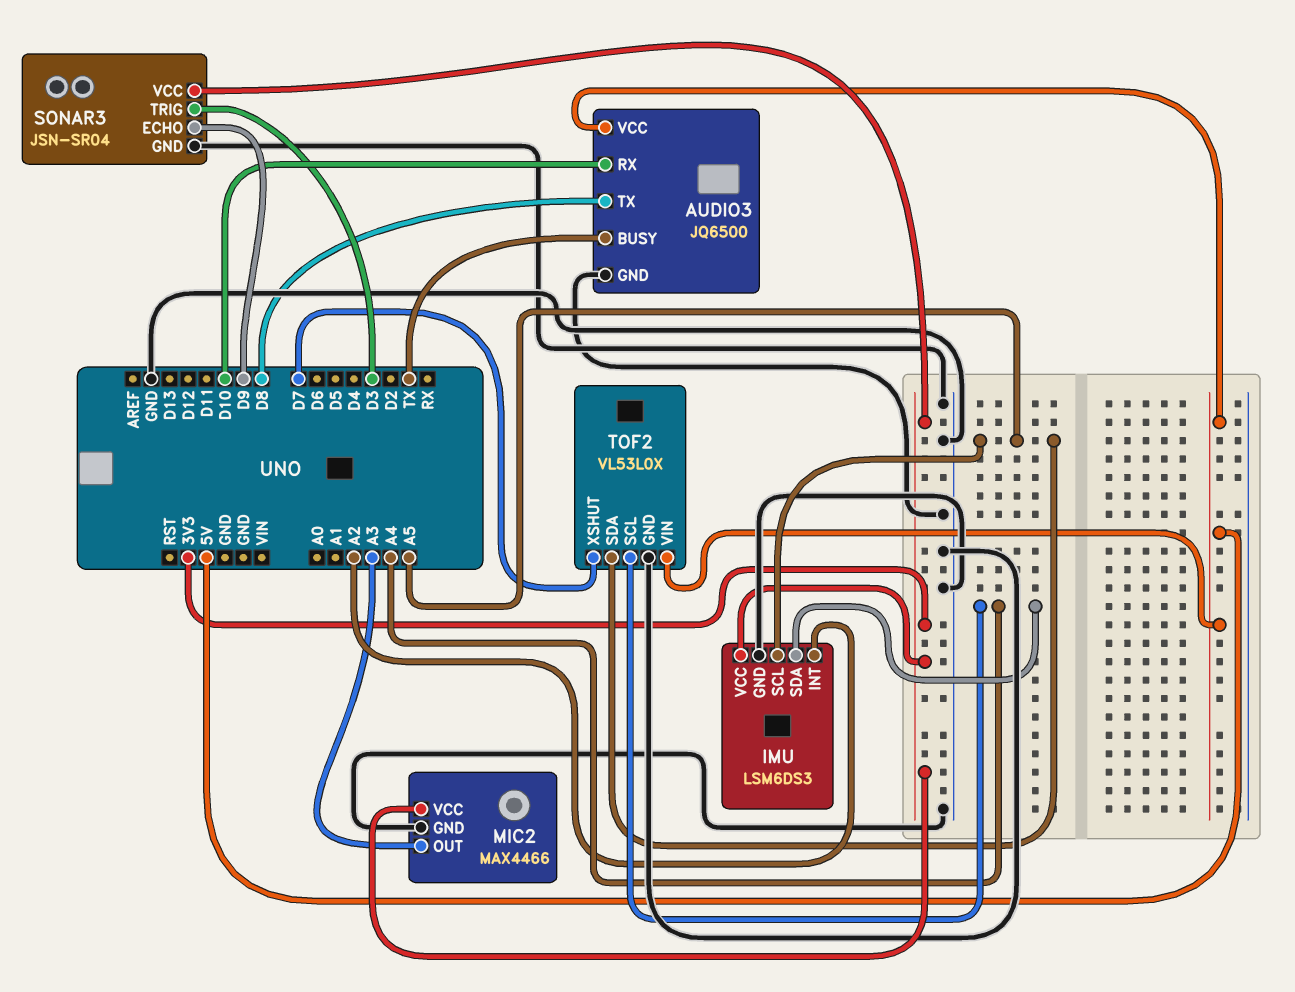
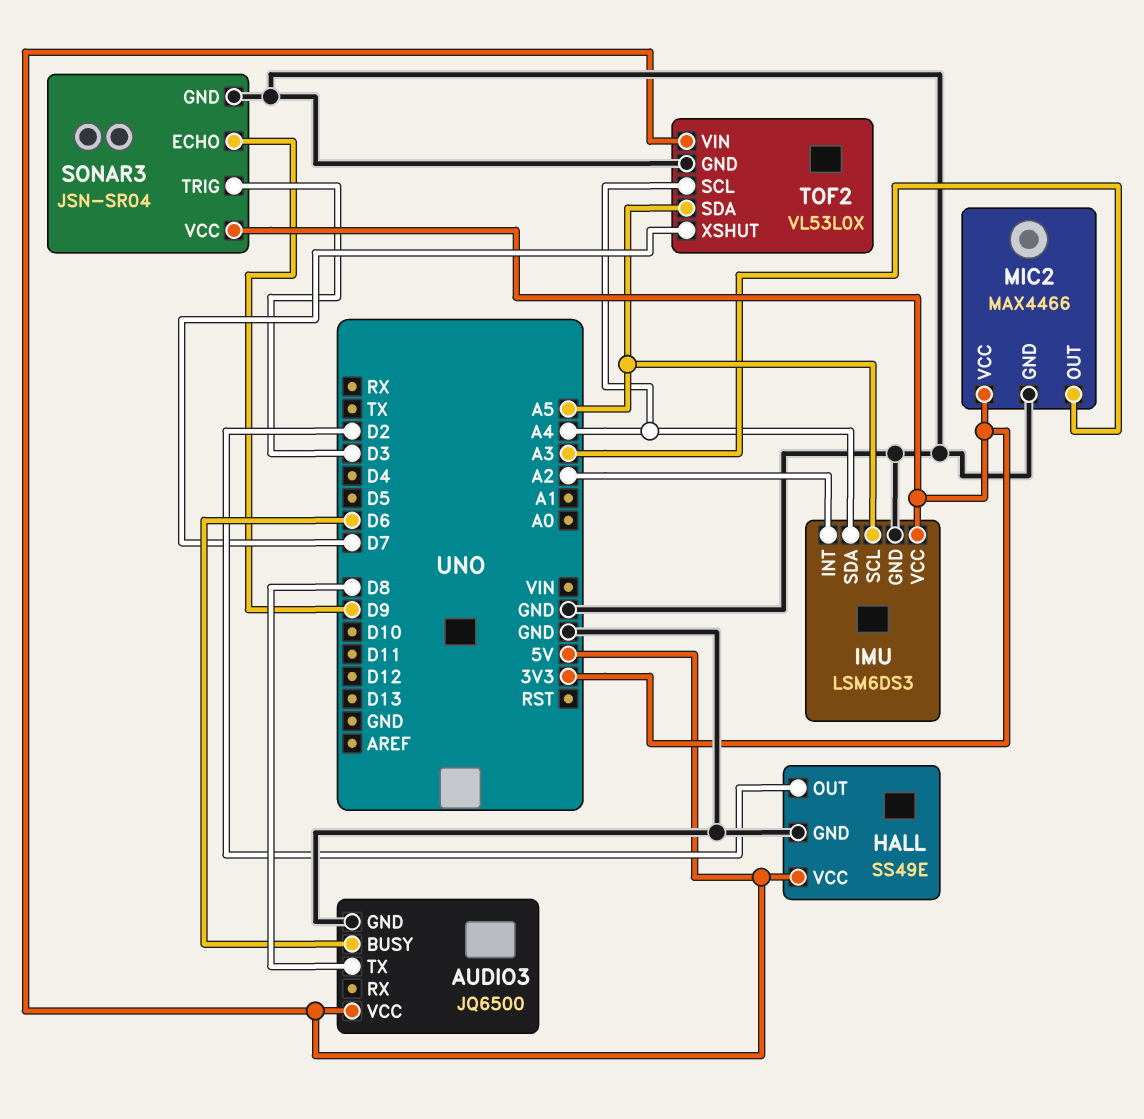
AUDIO3 pin BUSY: TX -> D6
AUDIO3 pin RX: D10 -> none
HALL: none -> SS49E
HALL pin GND: none -> GND
HALL pin OUT: none -> D2
HALL pin VCC: none -> 5V

